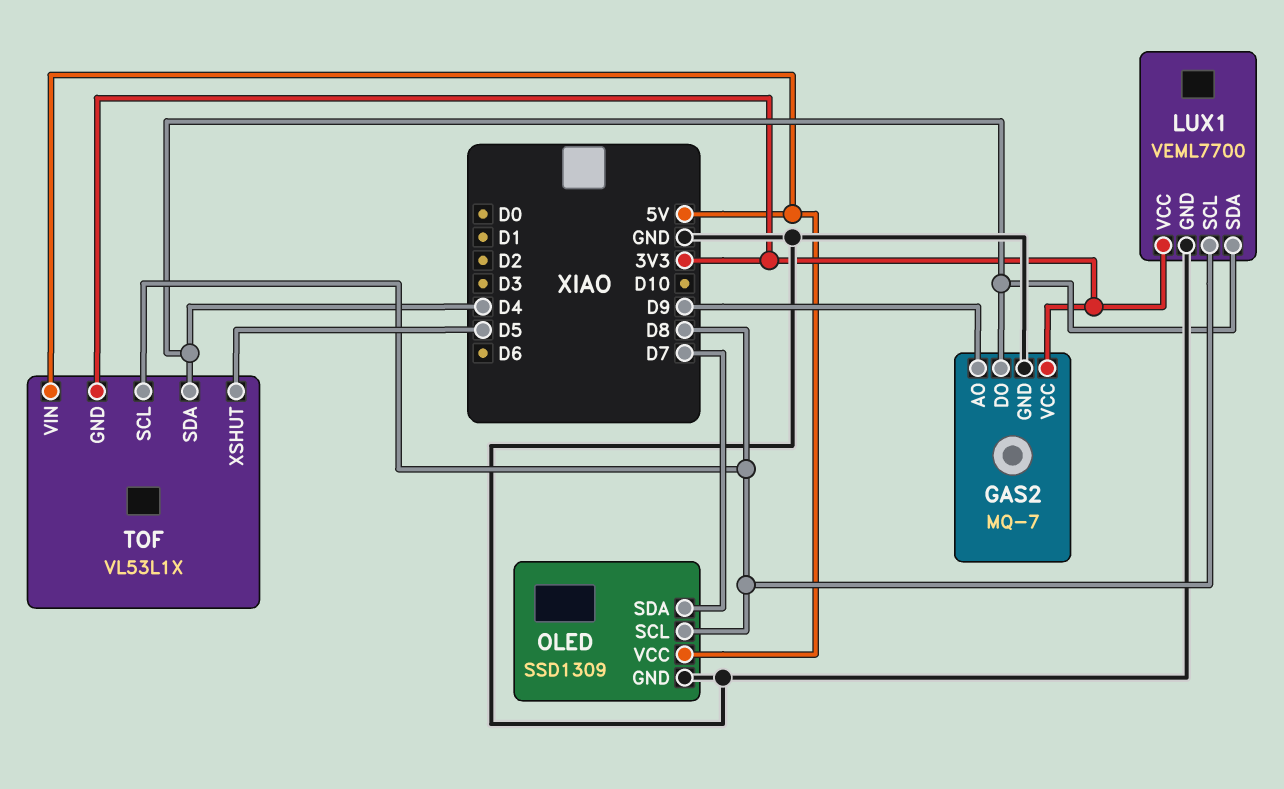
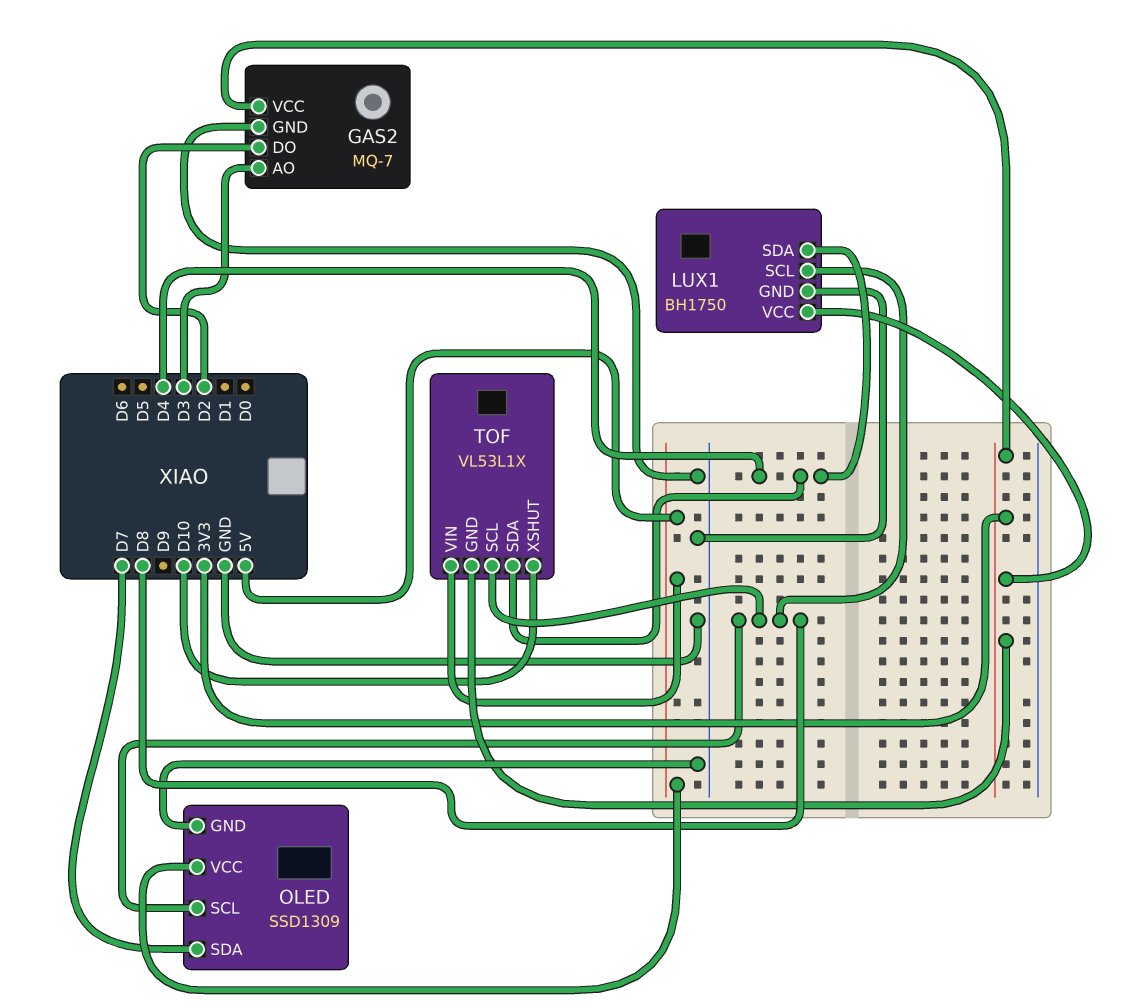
GAS2 pin AO: D9 -> D3
GAS2 pin DO: D4 -> D2
LUX1: VEML7700 -> BH1750
TOF pin XSHUT: D5 -> D10

